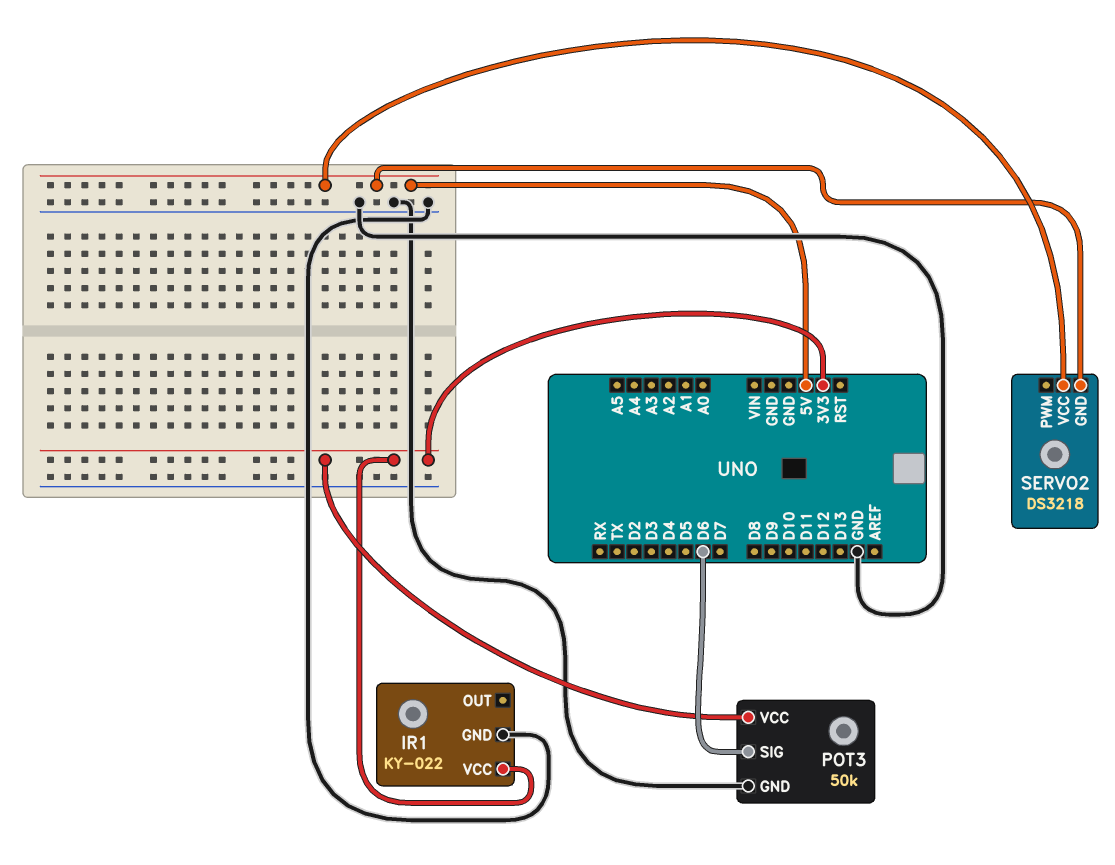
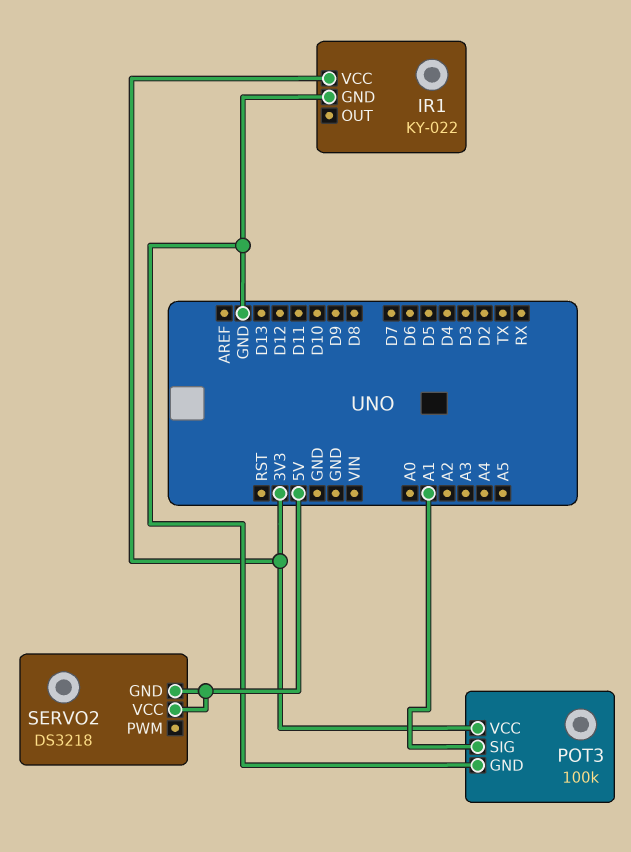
POT3: 50k -> 100k
POT3 pin SIG: D6 -> A1

